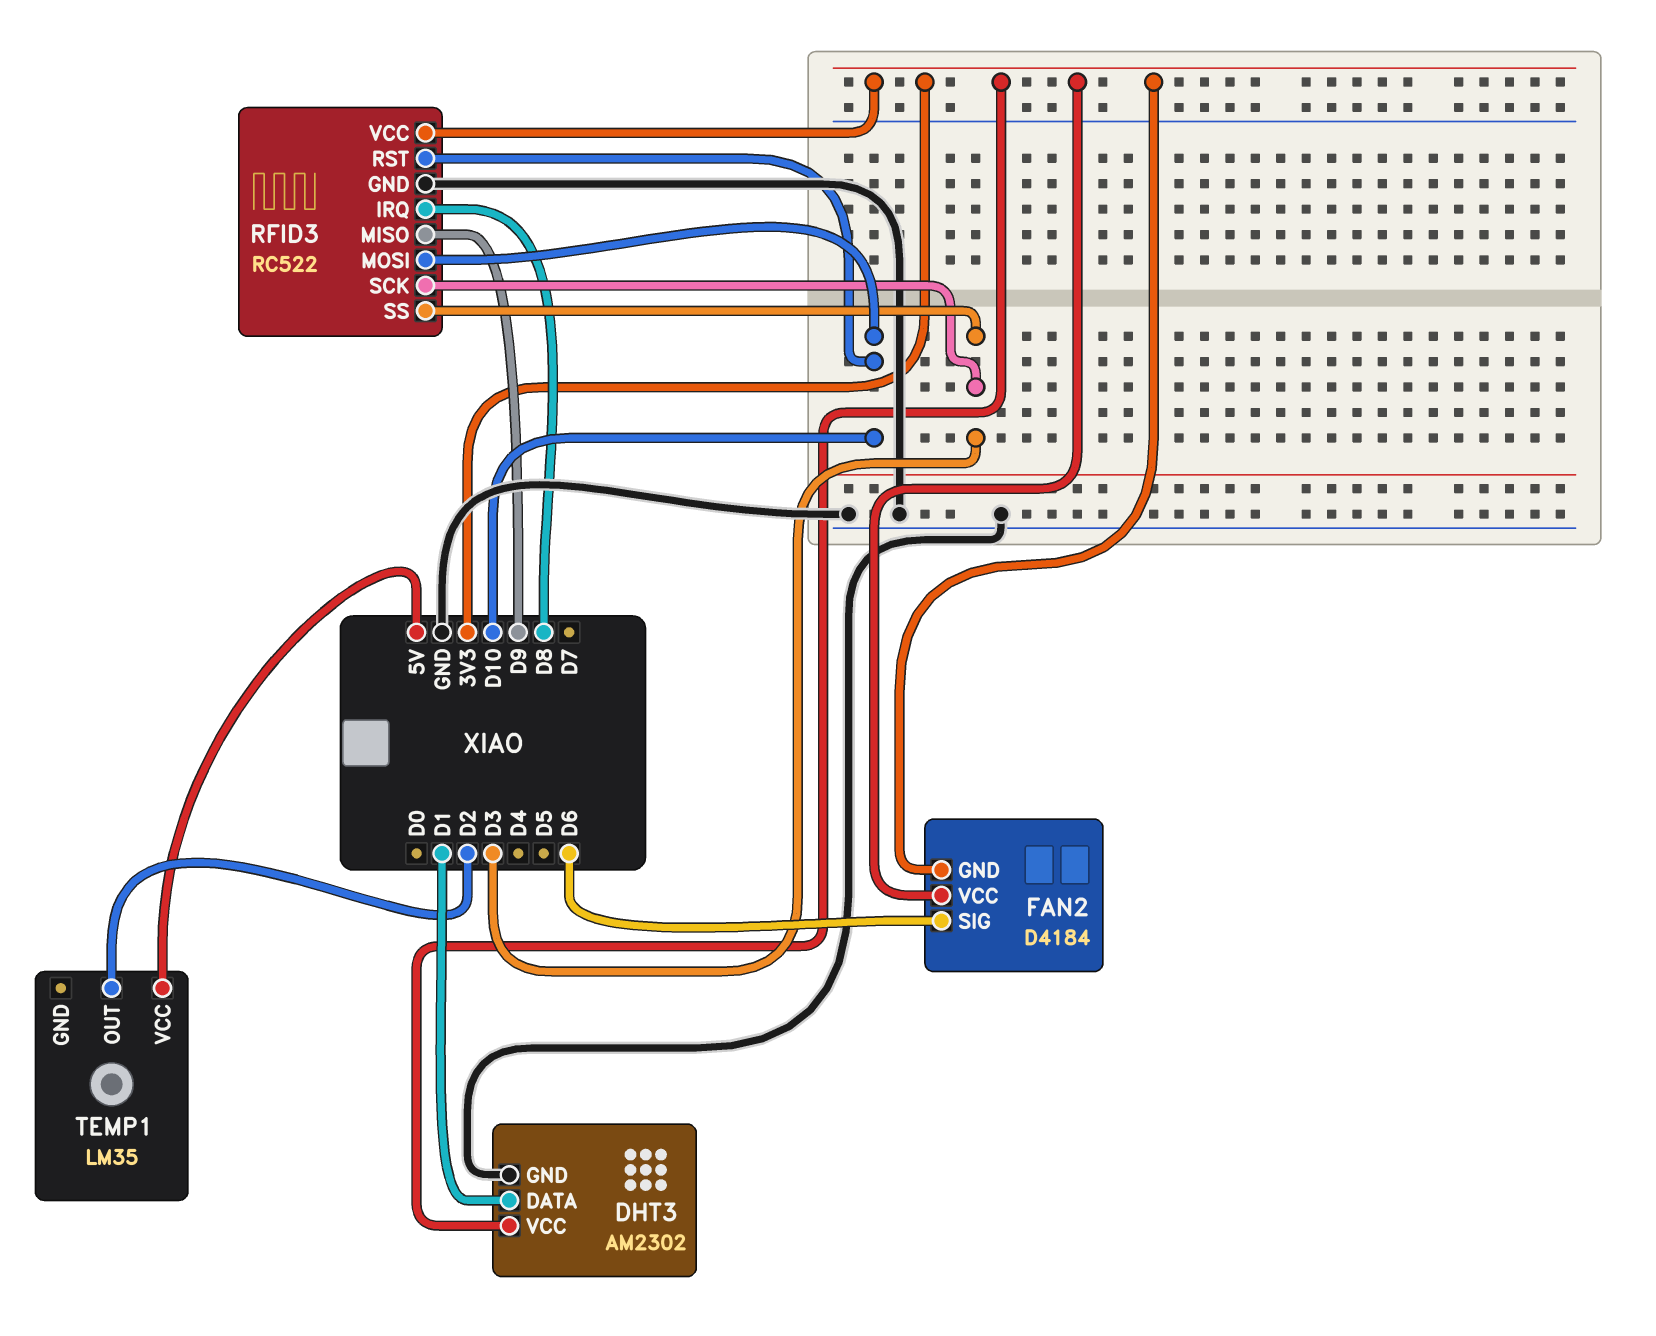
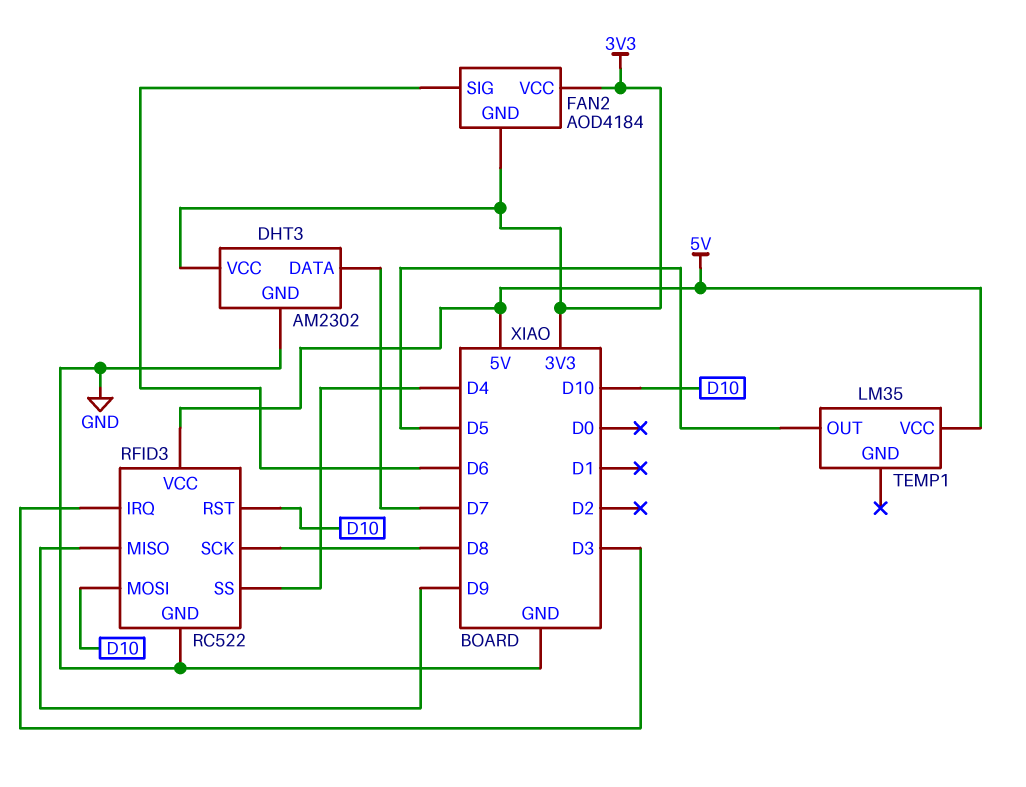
DHT3 pin DATA: D1 -> D7
FAN2: D4184 -> AOD4184
RFID3 pin IRQ: D8 -> D3
RFID3 pin SCK: D3 -> D8
RFID3 pin SS: D3 -> D4
RFID3 pin VCC: 3V3 -> 5V
TEMP1 pin OUT: D2 -> D5

